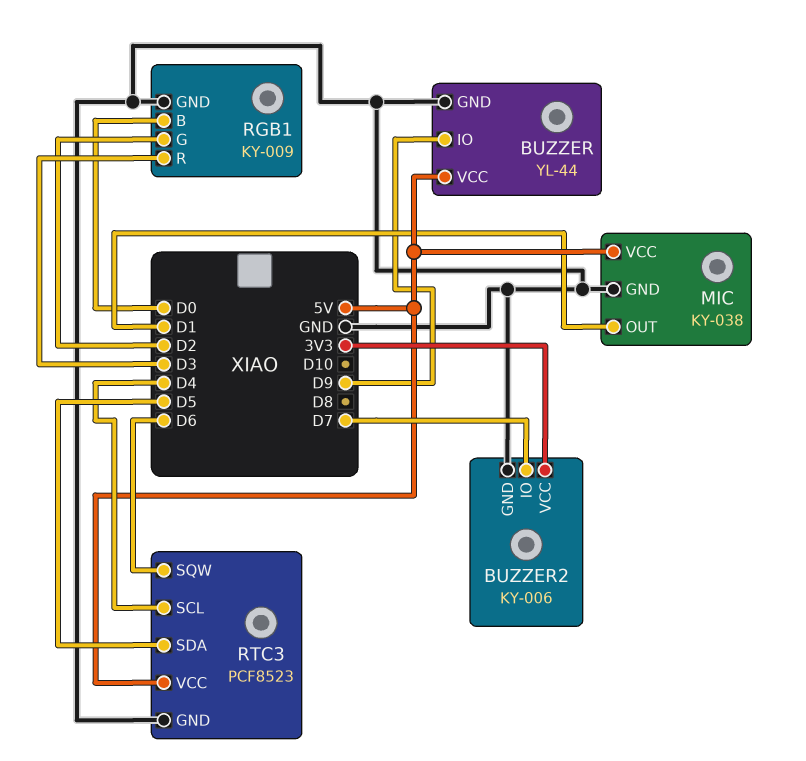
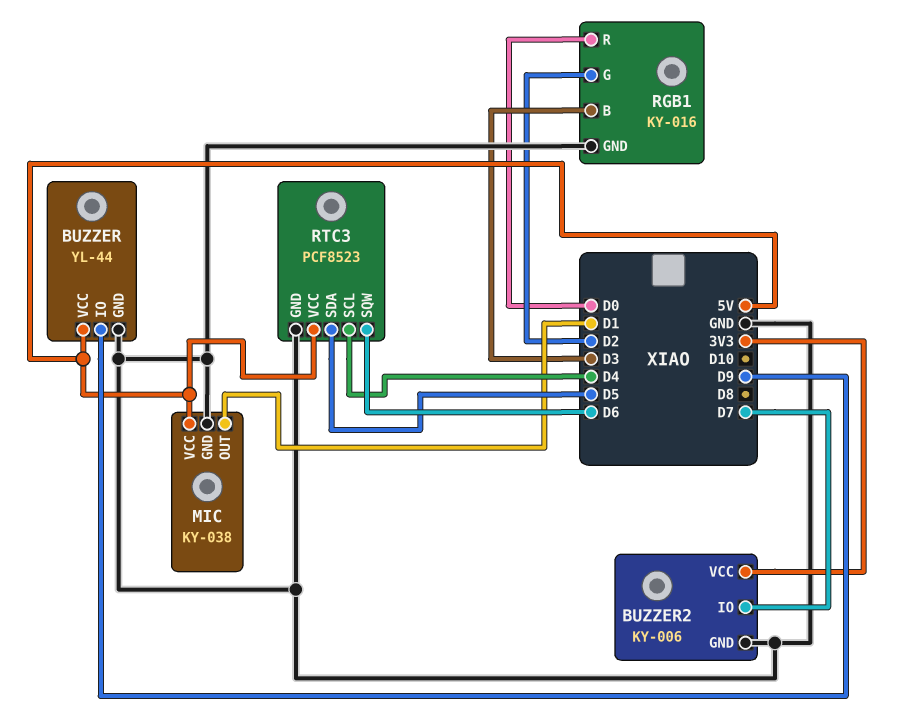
RGB1: KY-009 -> KY-016
RGB1 pin B: D0 -> D3
RGB1 pin R: D3 -> D0

